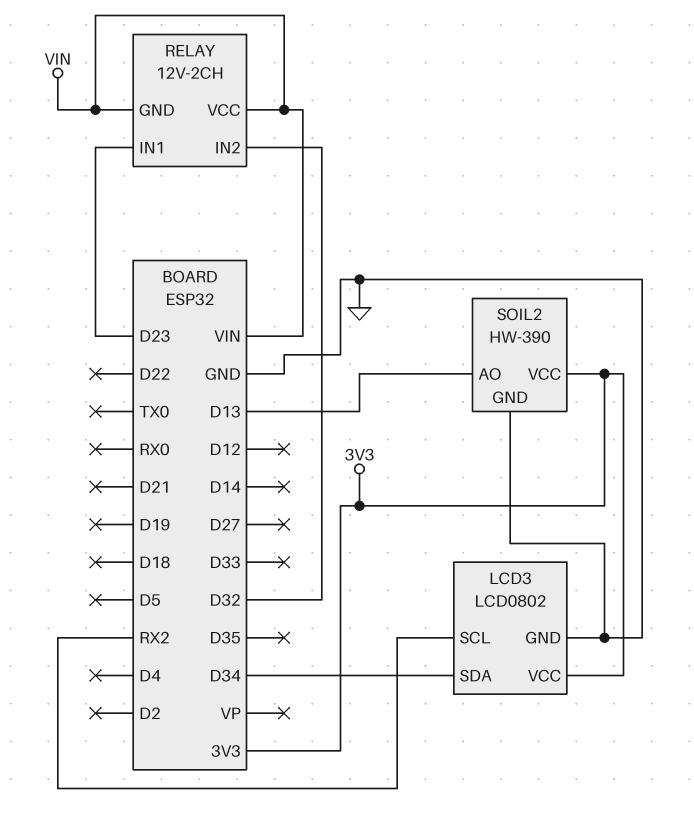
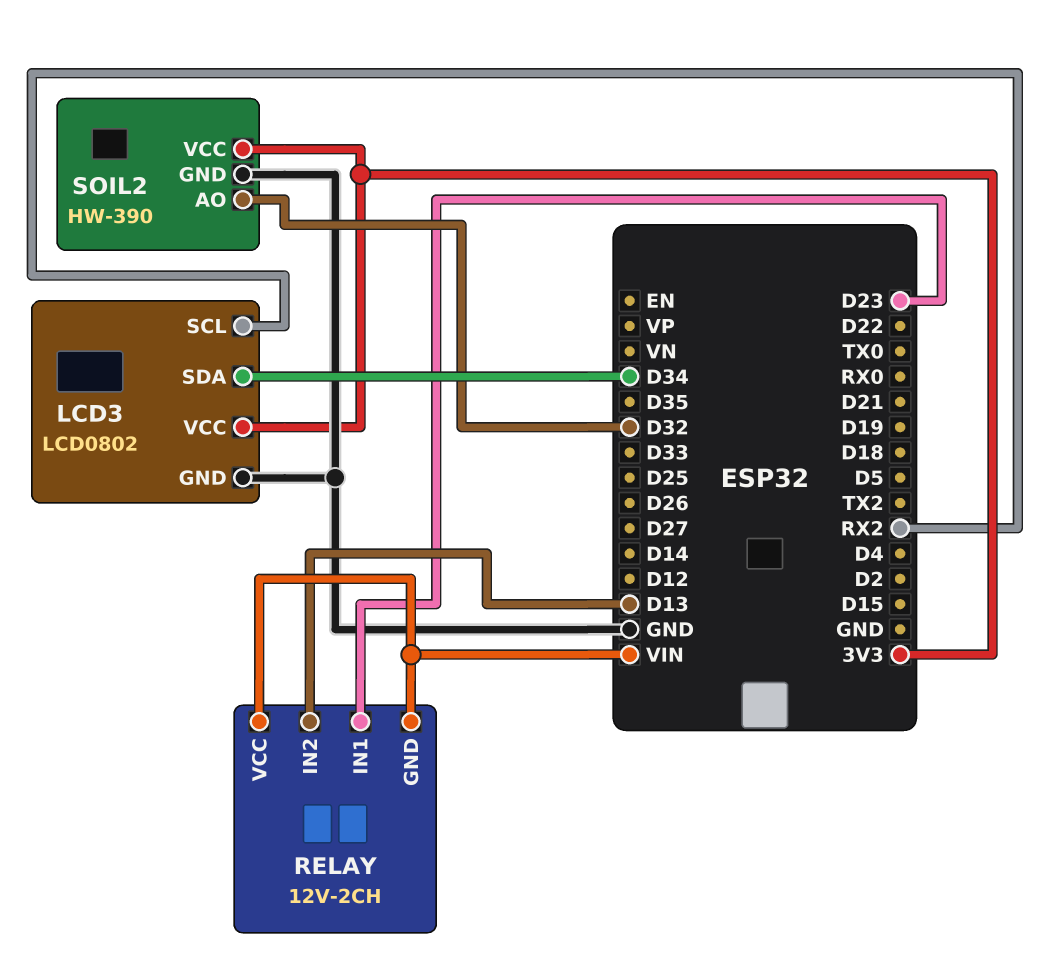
RELAY pin IN2: D32 -> D13
SOIL2 pin AO: D13 -> D32

